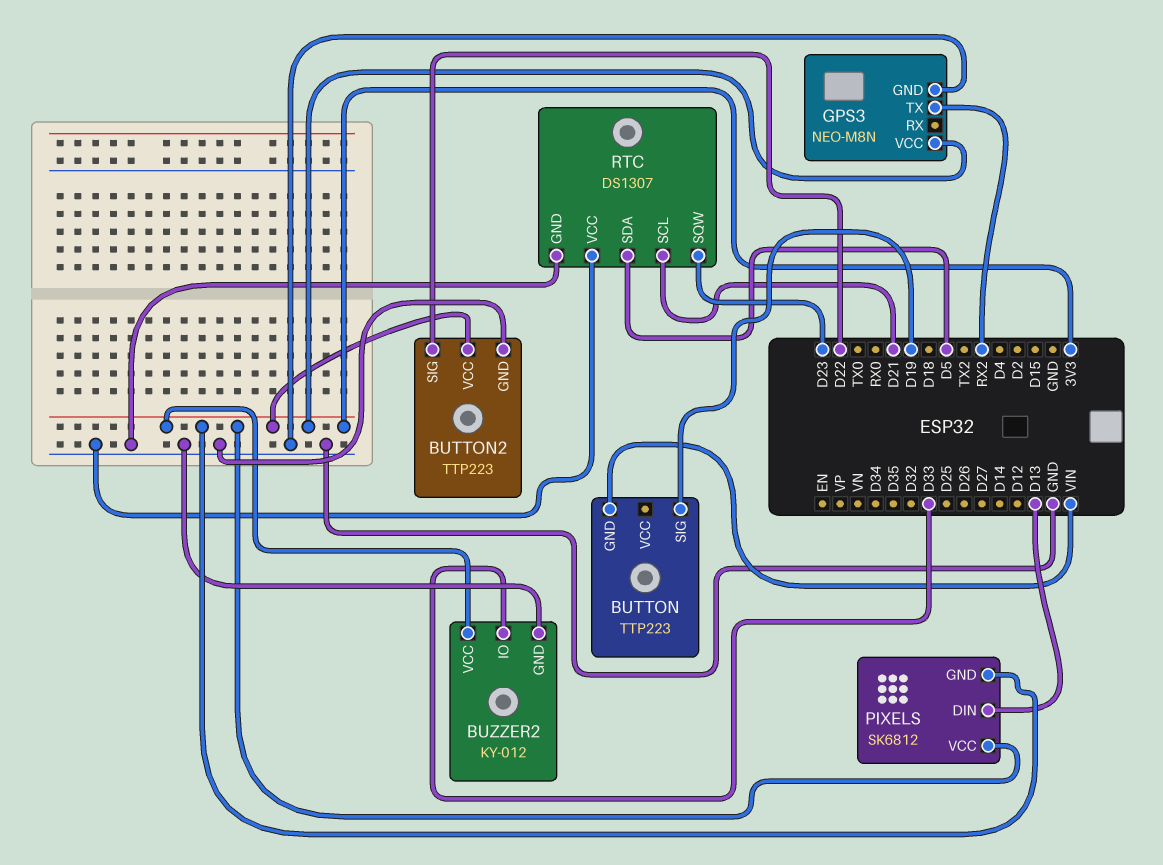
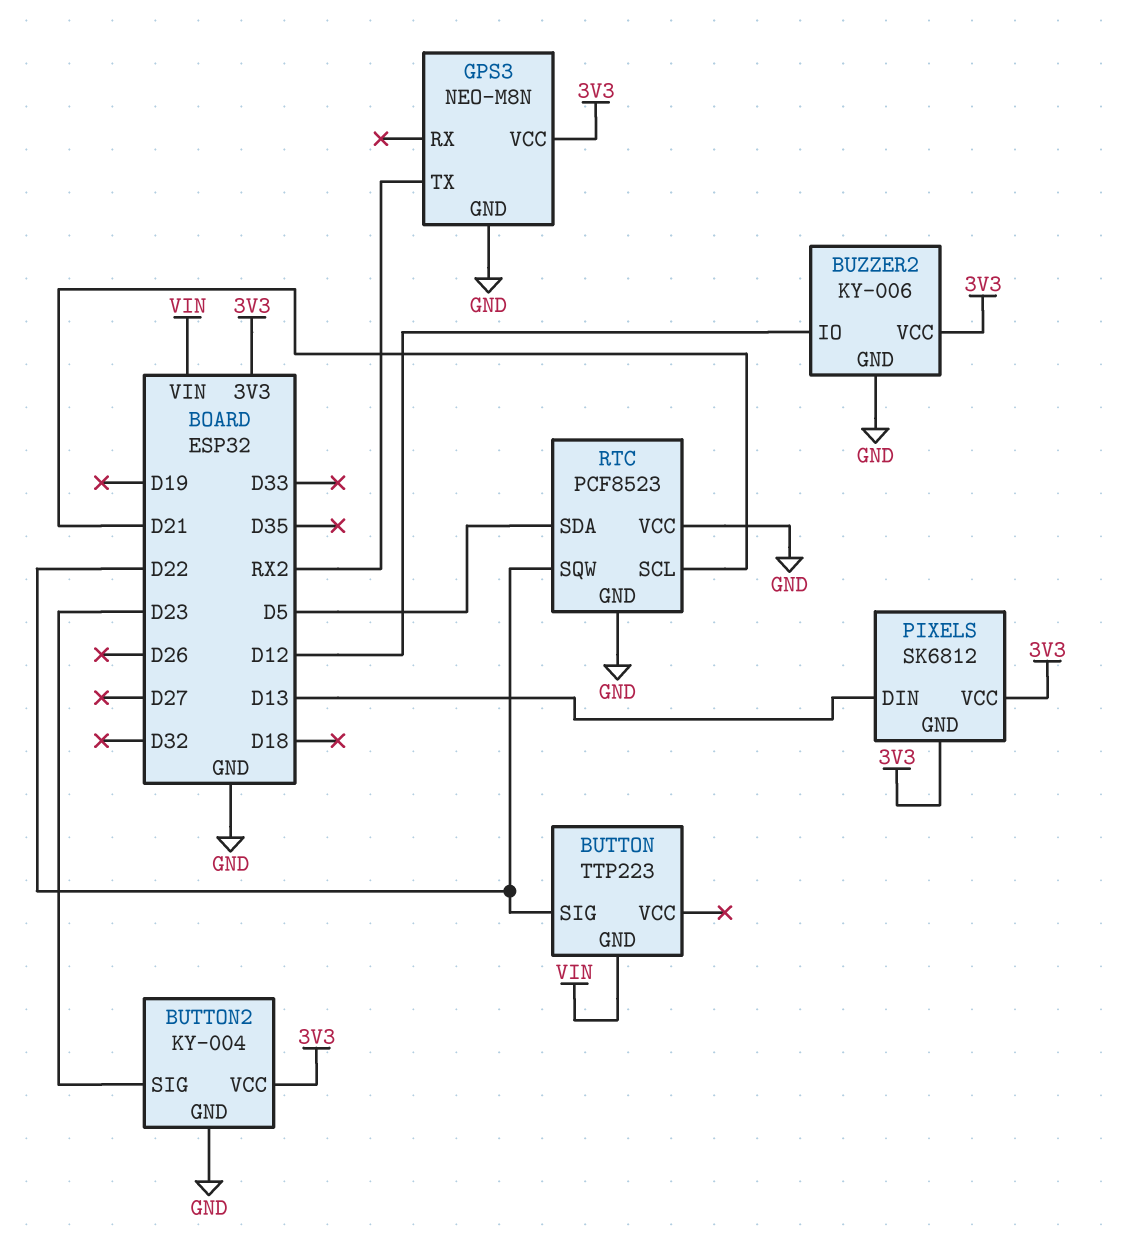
BUTTON pin SIG: D19 -> D22
BUTTON2: TTP223 -> KY-004
BUTTON2 pin SIG: D22 -> D23
BUZZER2: KY-012 -> KY-006
BUZZER2 pin IO: D33 -> D12
RTC: DS1307 -> PCF8523
RTC pin SQW: D23 -> D22

